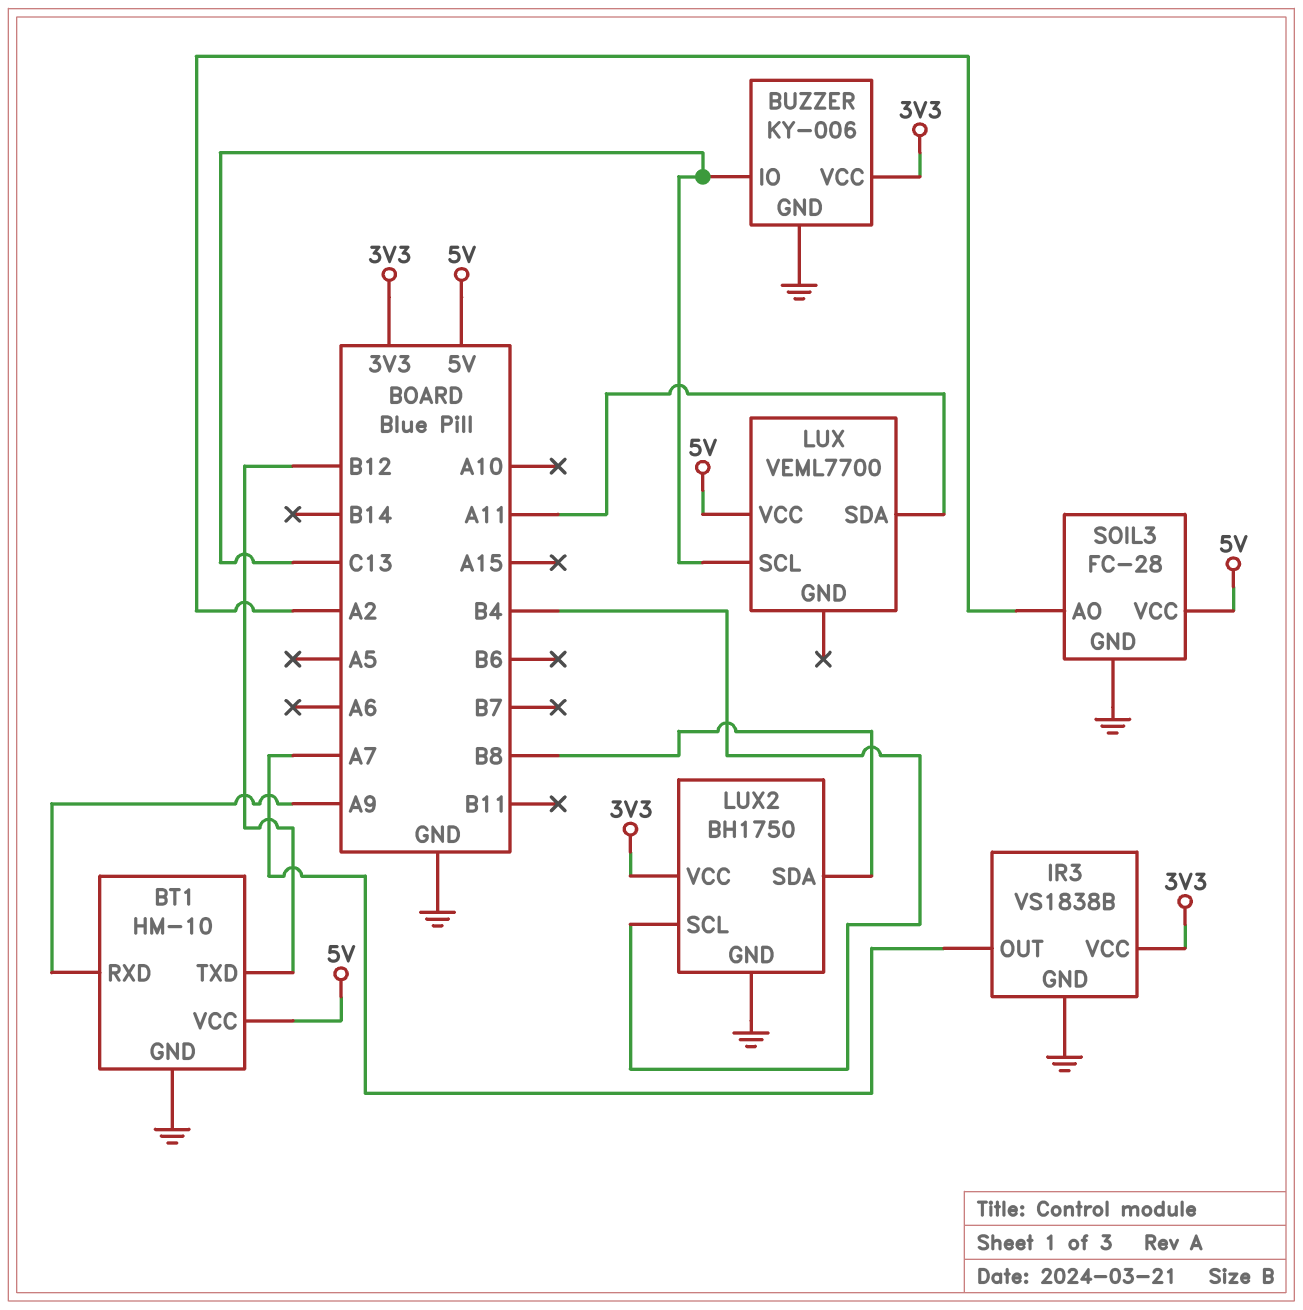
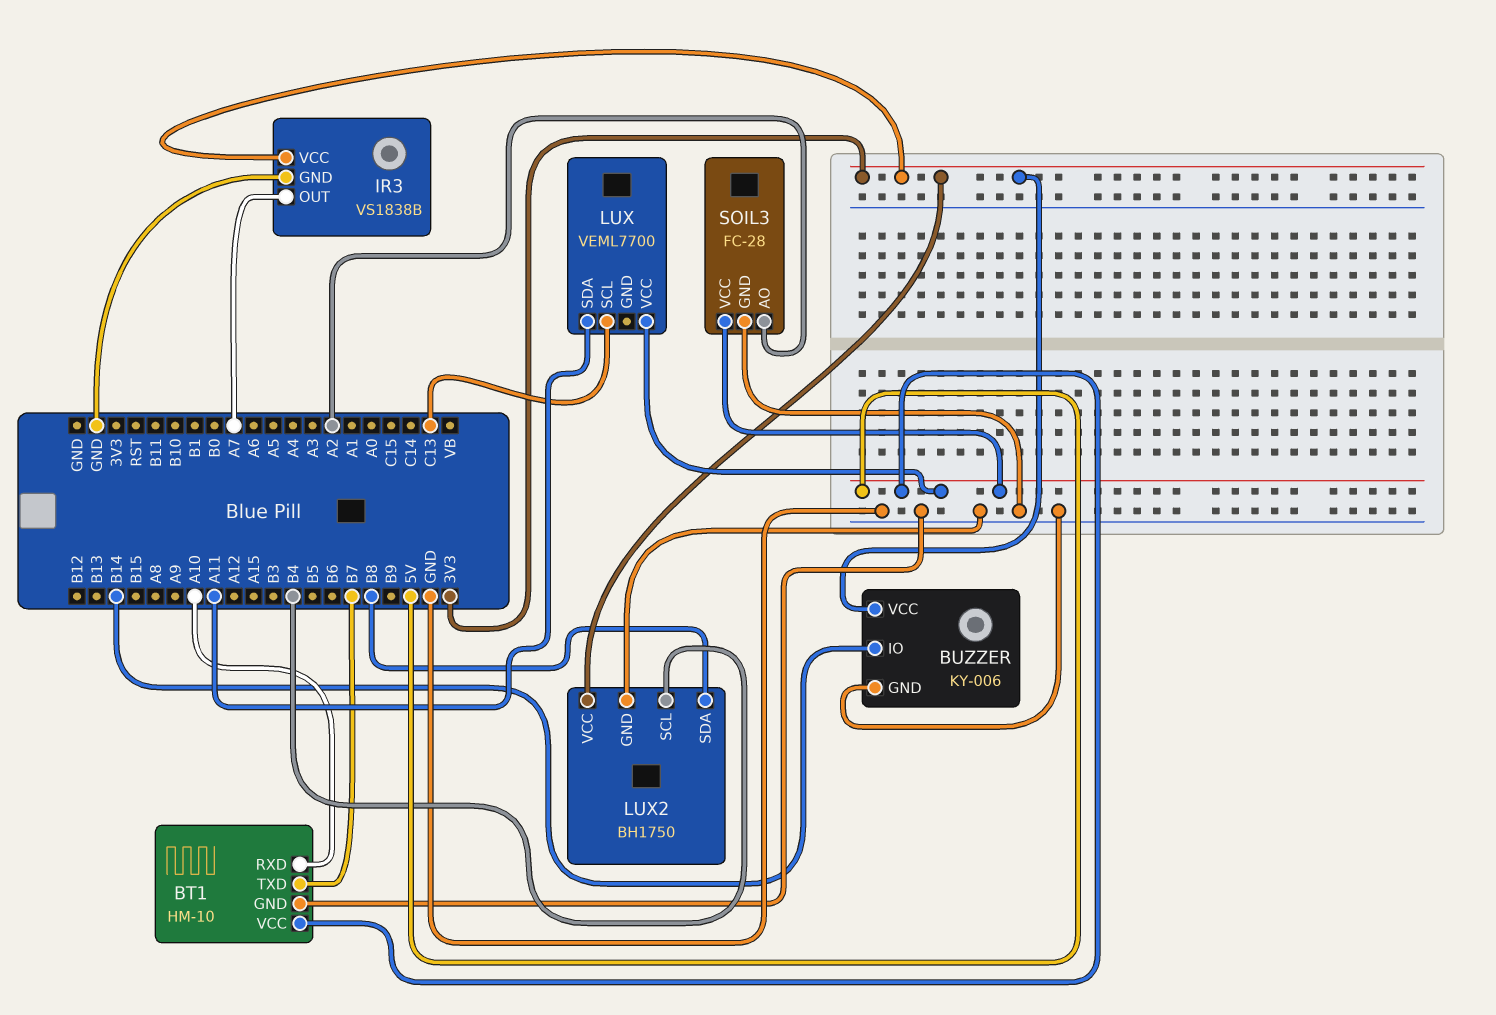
BT1 pin RXD: A9 -> A10
BT1 pin TXD: B12 -> B7
BUZZER pin IO: C13 -> B14

